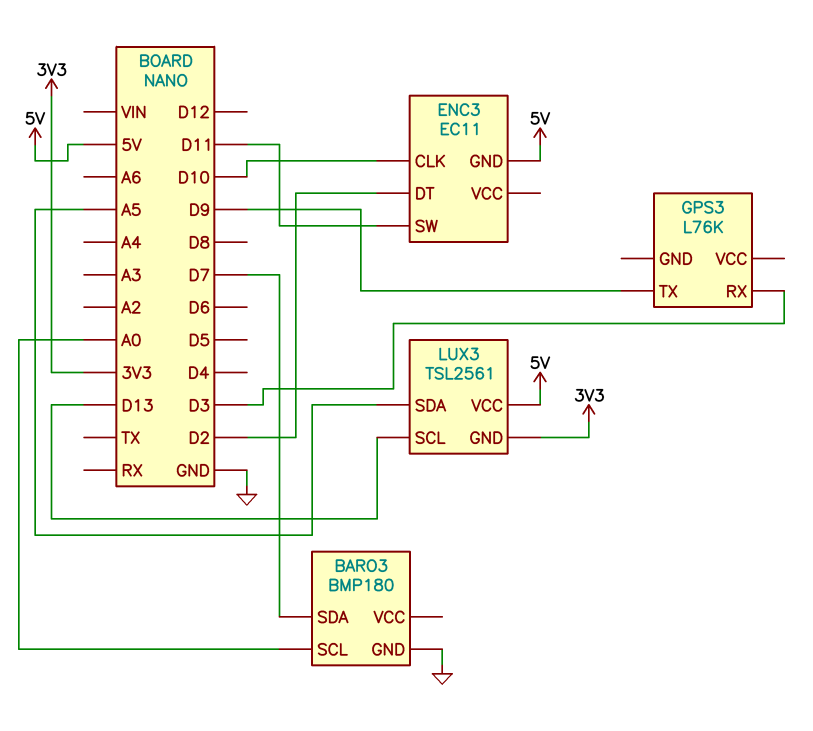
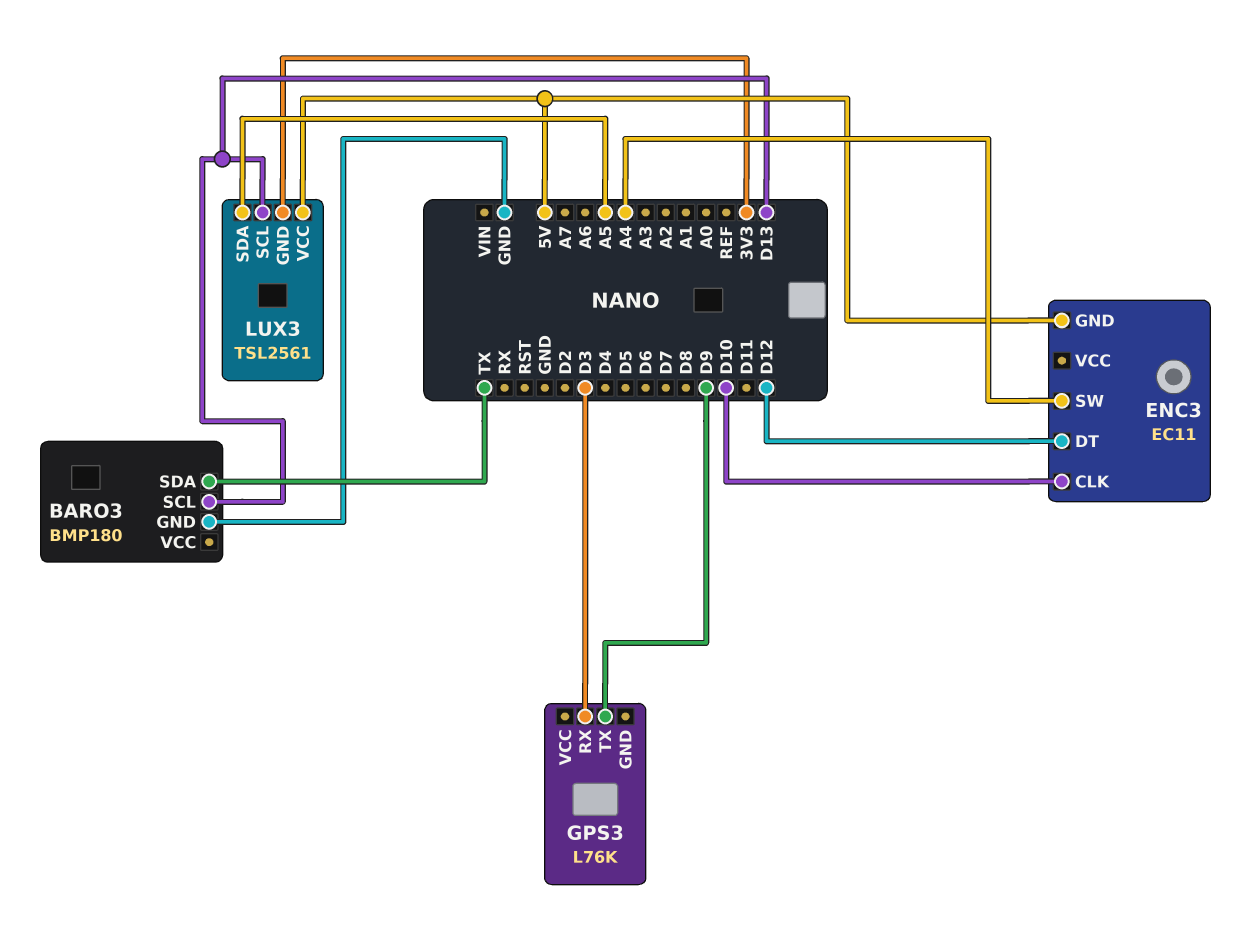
BARO3 pin SCL: A0 -> D13
BARO3 pin SDA: D7 -> TX
ENC3 pin DT: D2 -> D12
ENC3 pin SW: D11 -> A4

